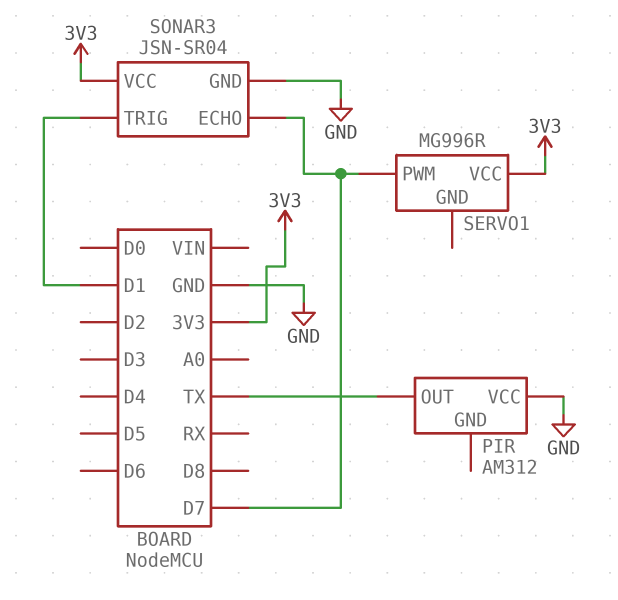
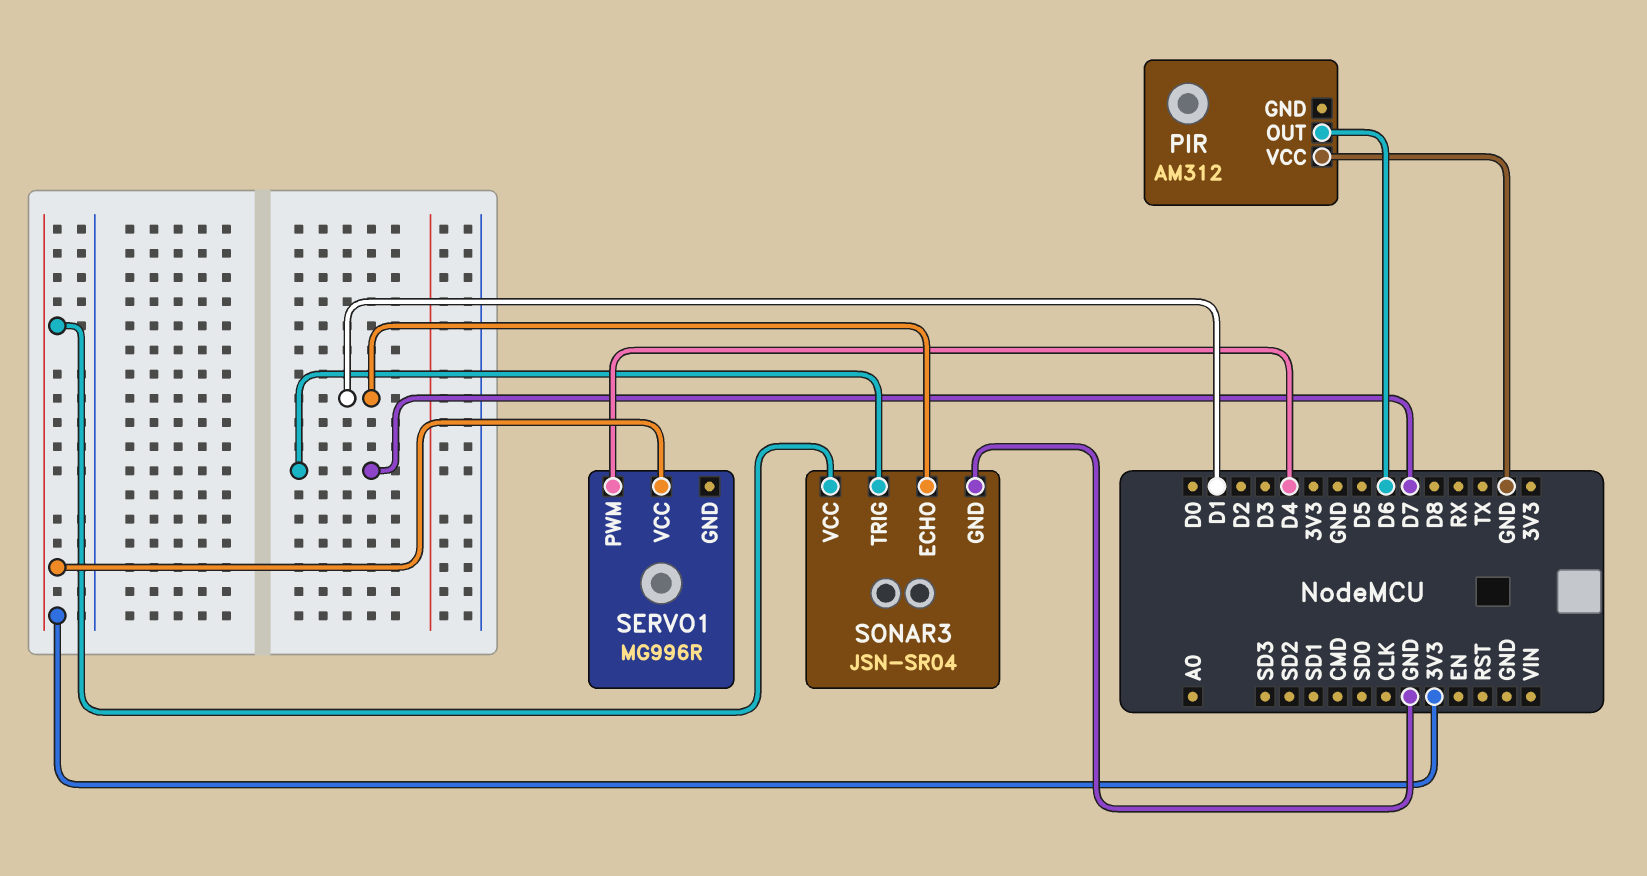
PIR pin OUT: TX -> D6
SERVO1 pin PWM: D7 -> D4
SONAR3 pin ECHO: D7 -> D1
SONAR3 pin TRIG: D1 -> D7

